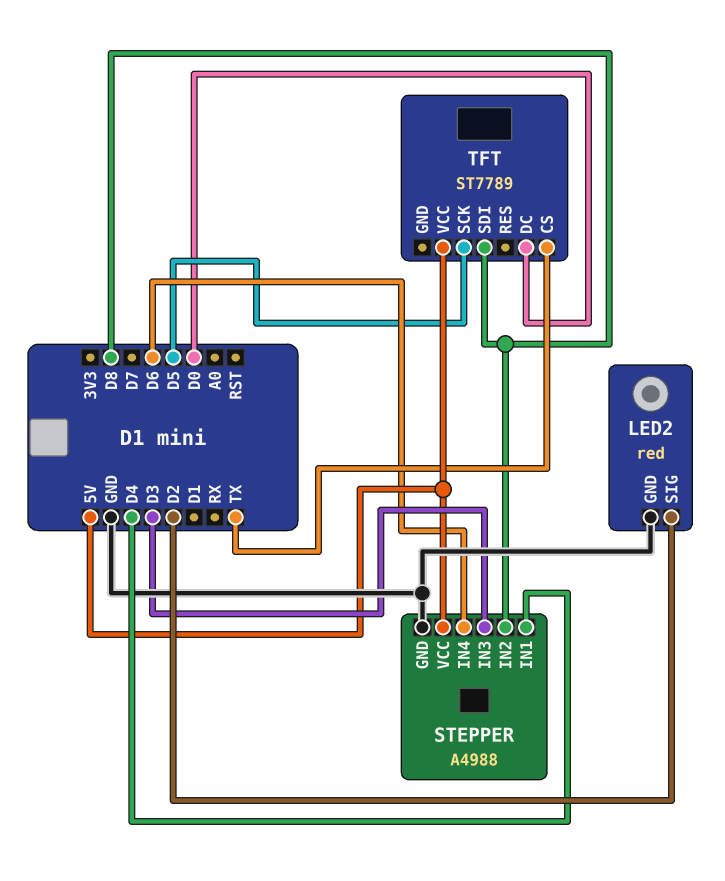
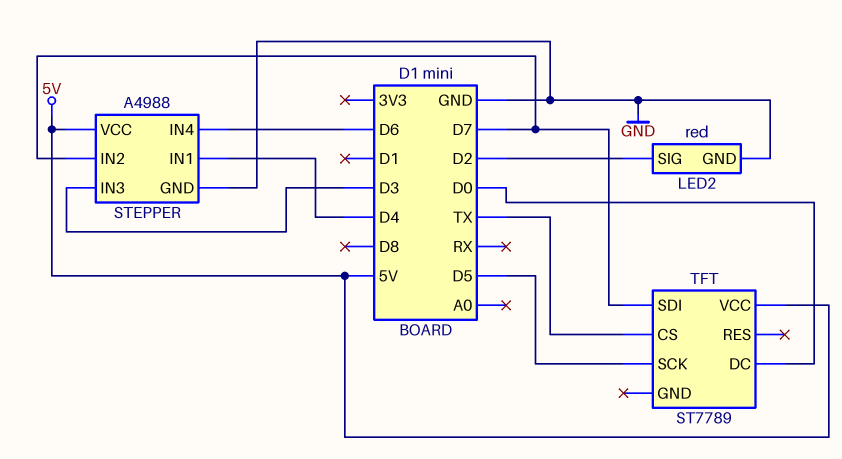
STEPPER pin IN2: D8 -> D7
TFT pin SDI: D8 -> D7

